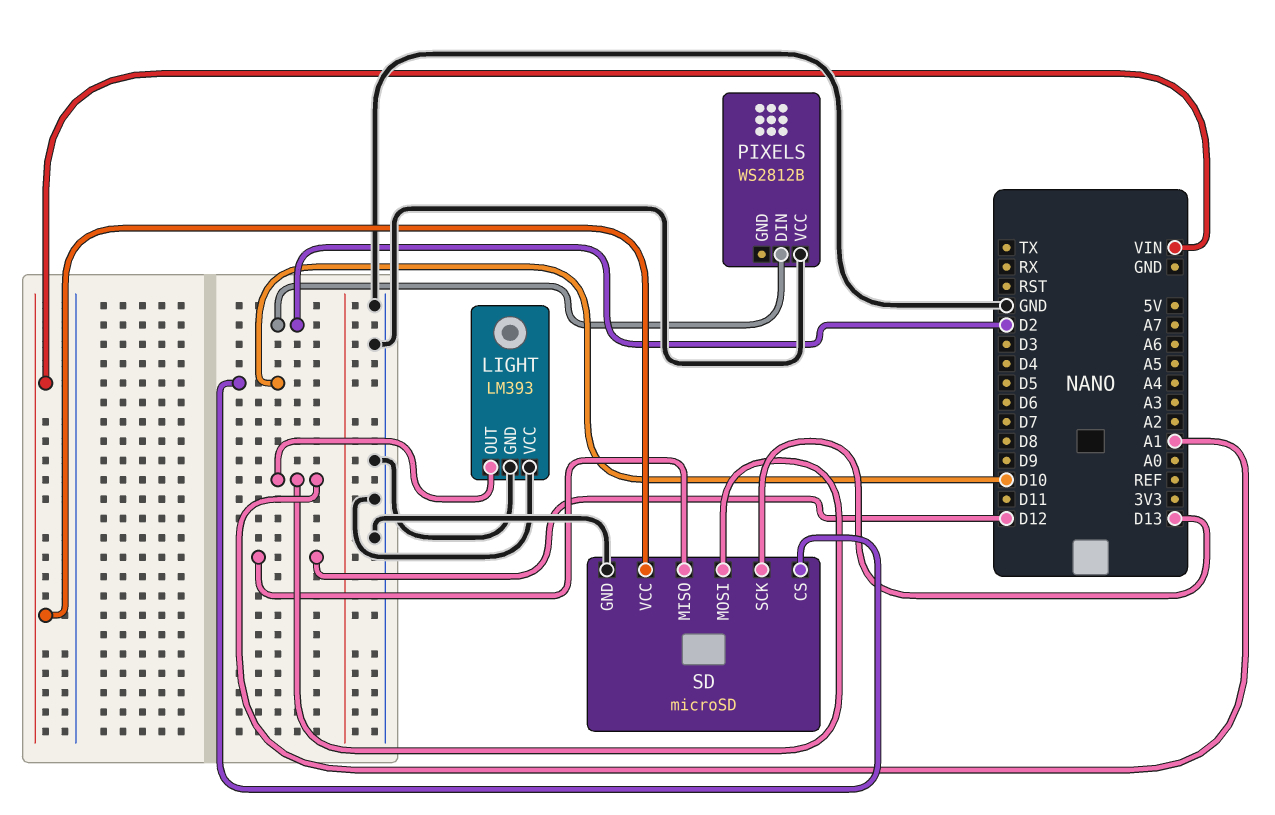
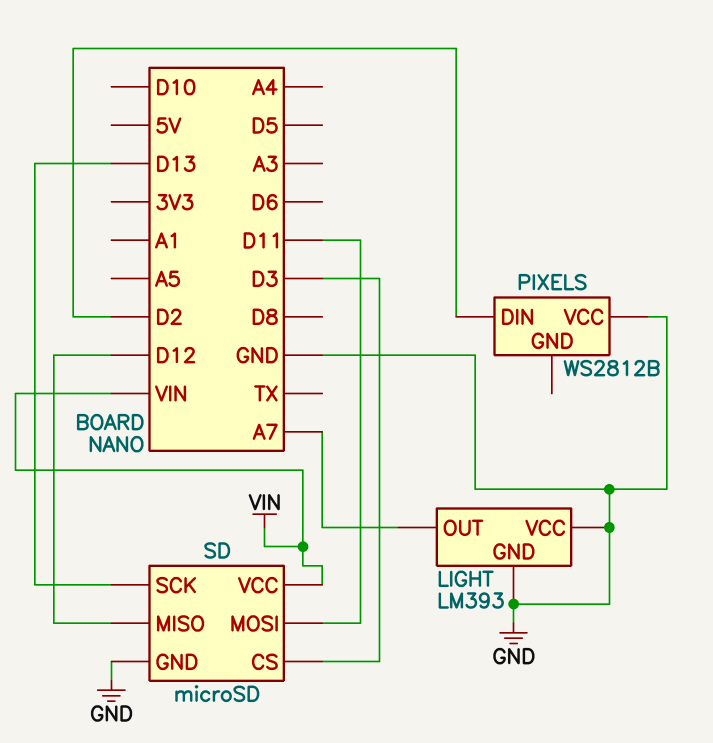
LIGHT pin OUT: A1 -> A7
SD pin CS: D10 -> D3
SD pin MOSI: A1 -> D11

